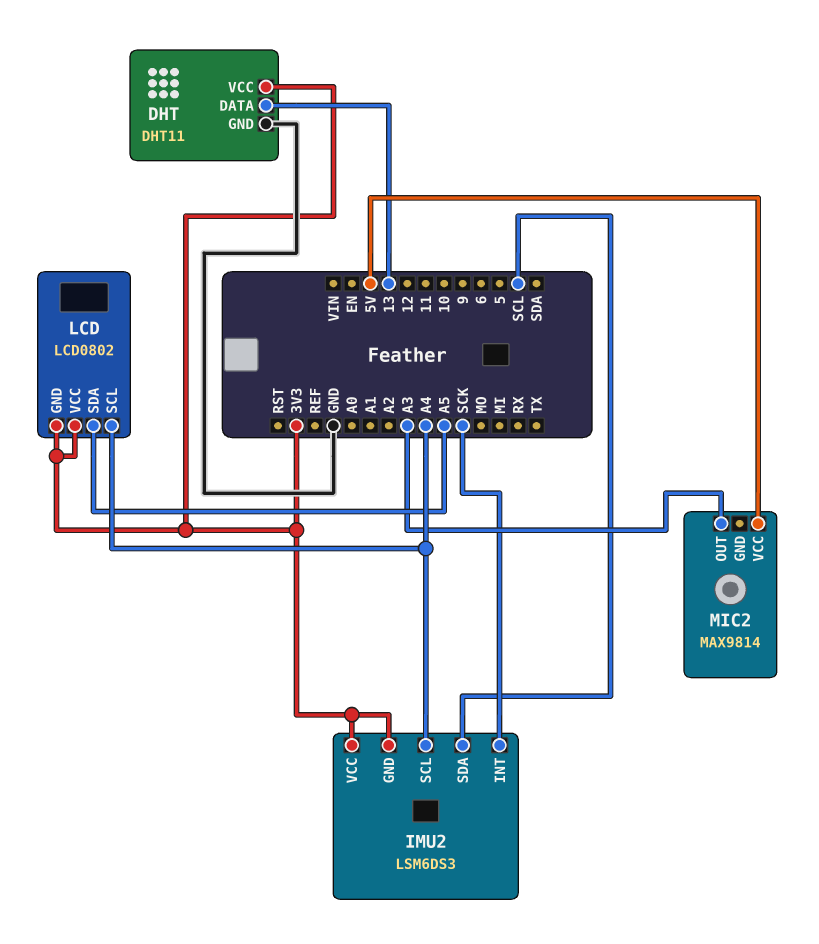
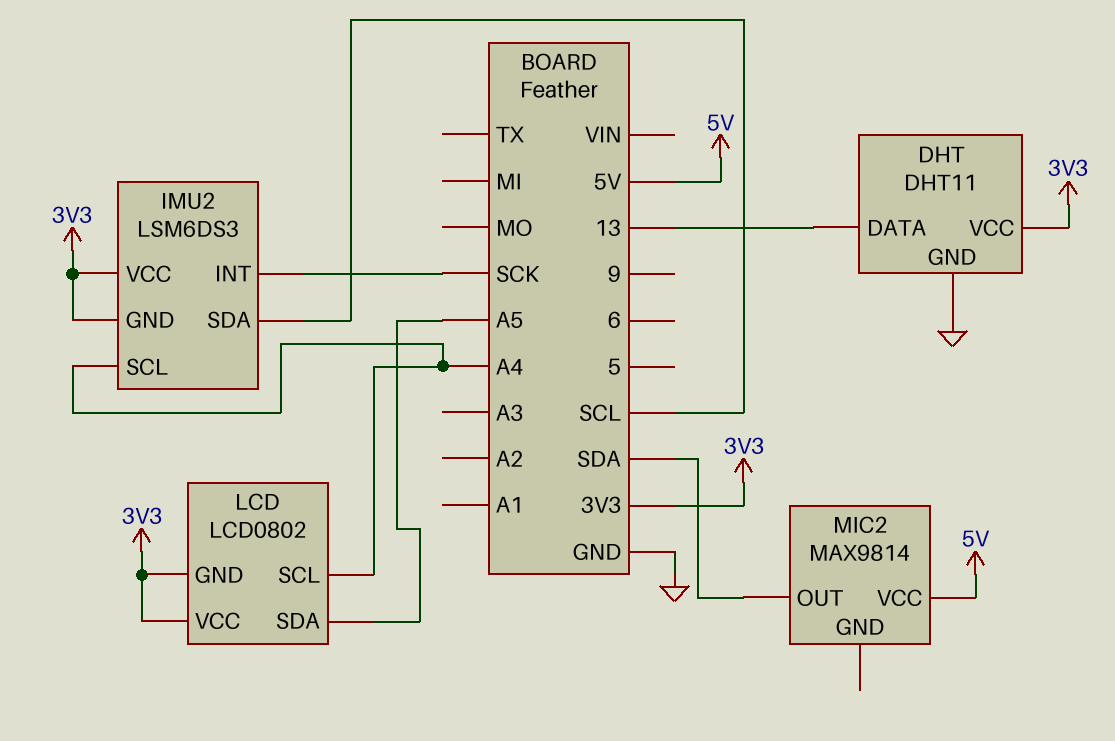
MIC2 pin OUT: A3 -> SDA

